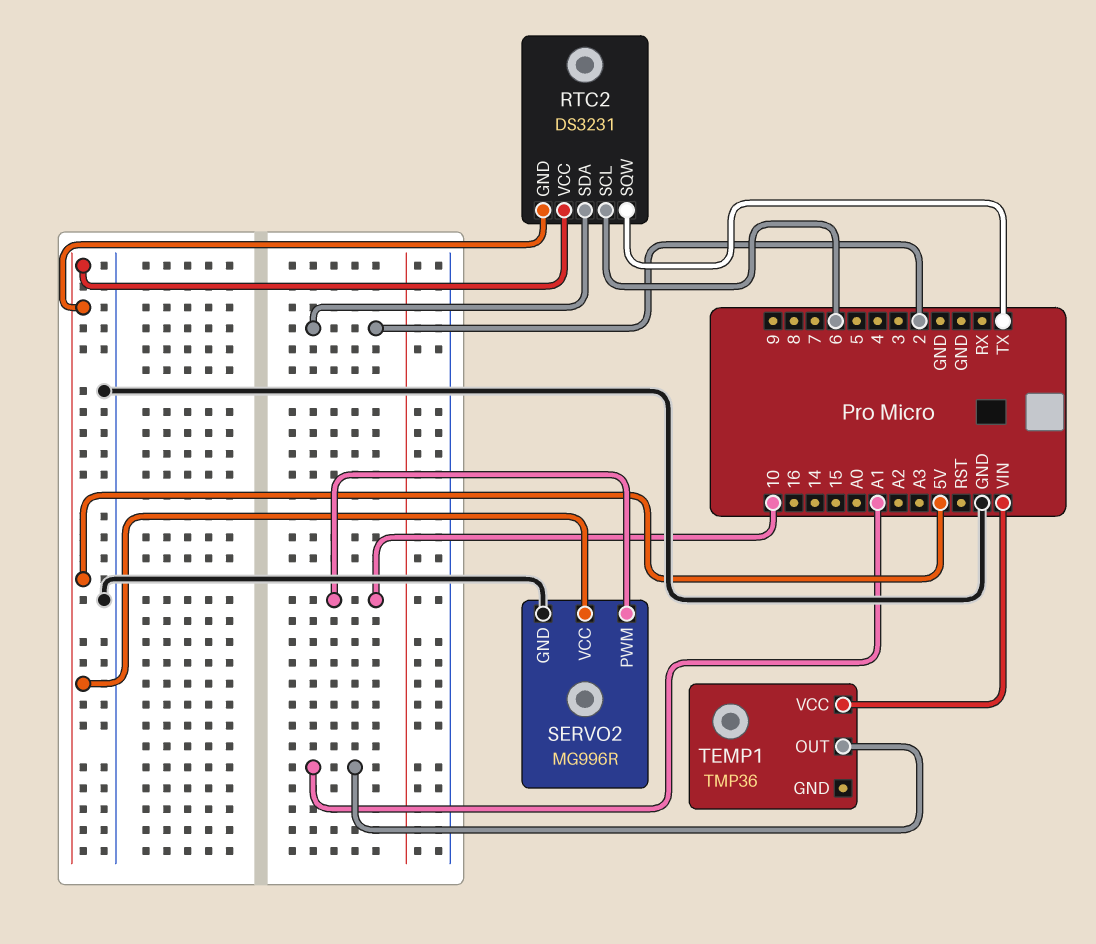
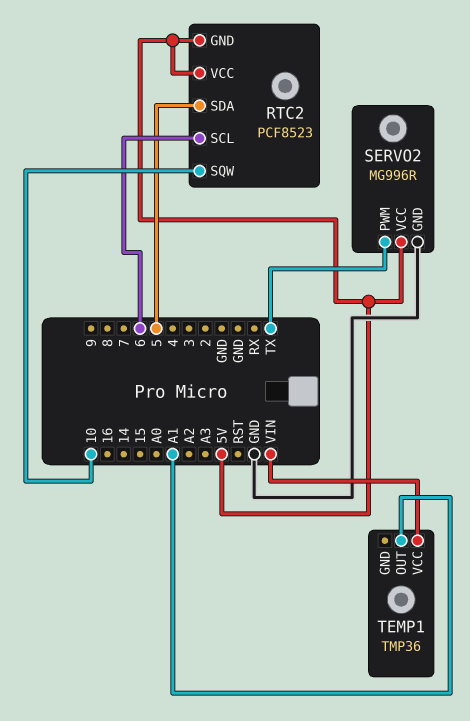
RTC2: DS3231 -> PCF8523
RTC2 pin SDA: 2 -> 5
RTC2 pin SQW: TX -> 10
SERVO2 pin PWM: 10 -> TX

